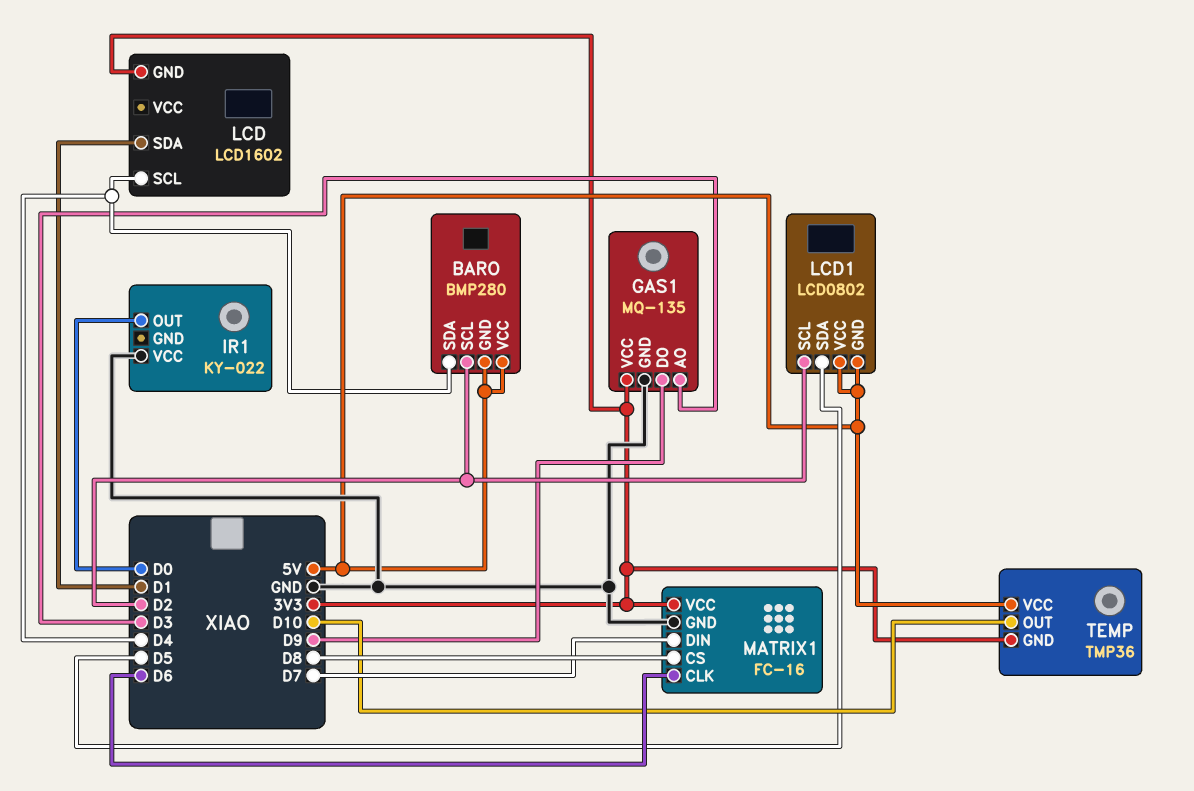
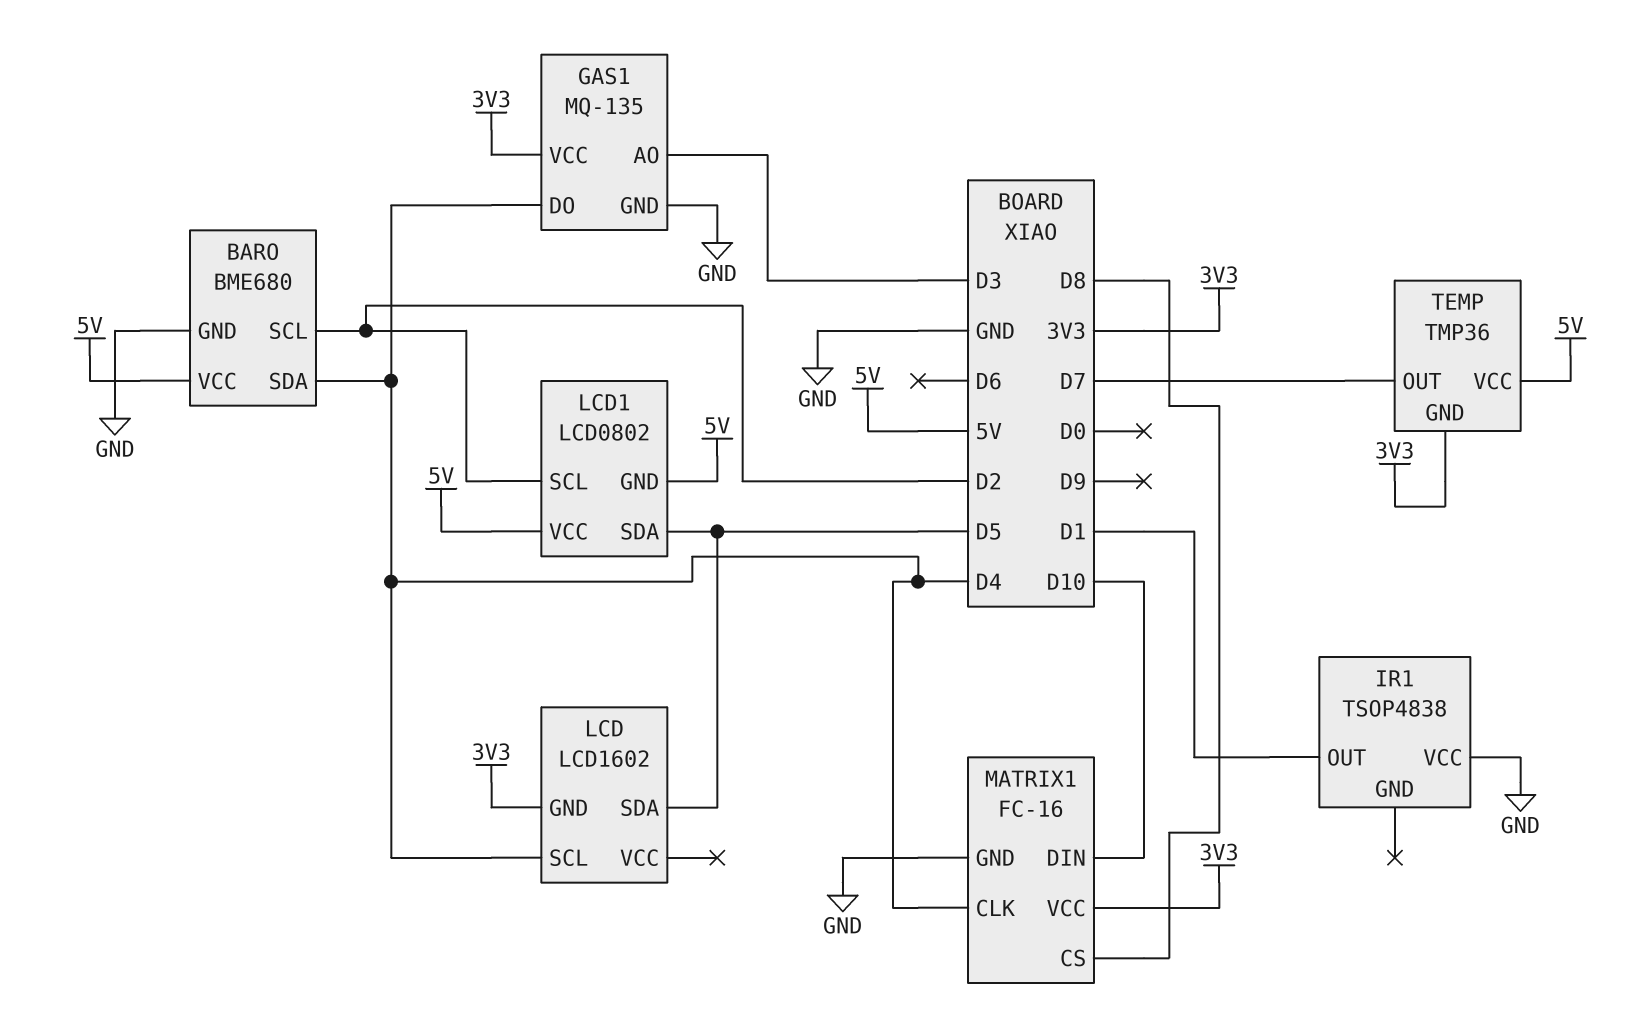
BARO: BMP280 -> BME680
BARO pin GND: 5V -> GND
GAS1 pin DO: D9 -> D4
IR1: KY-022 -> TSOP4838
IR1 pin OUT: D0 -> D1
LCD pin SDA: D1 -> D5
MATRIX1 pin CLK: D6 -> D4
MATRIX1 pin DIN: D7 -> D10
TEMP pin OUT: D10 -> D7

